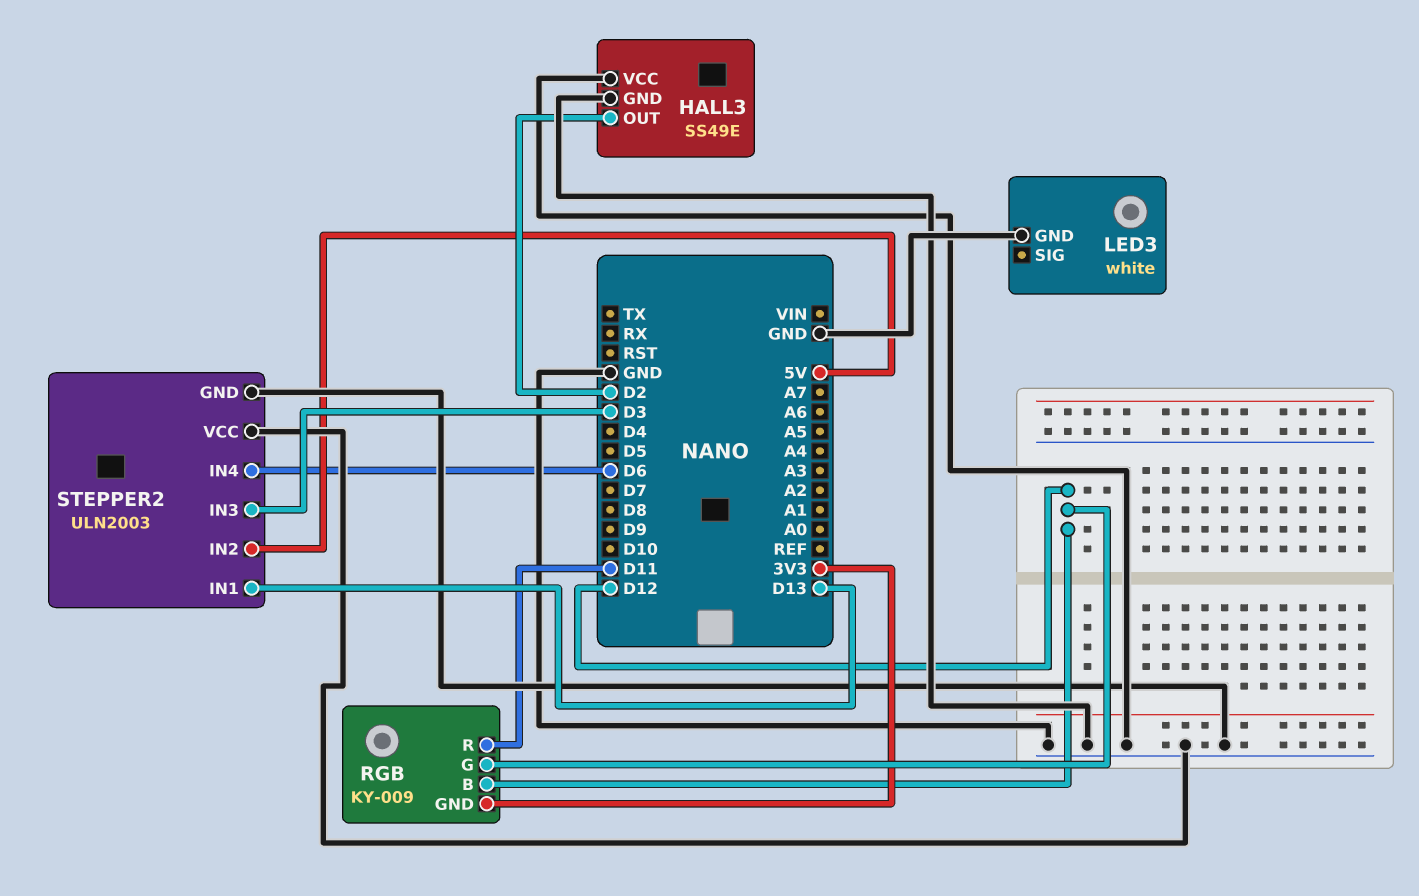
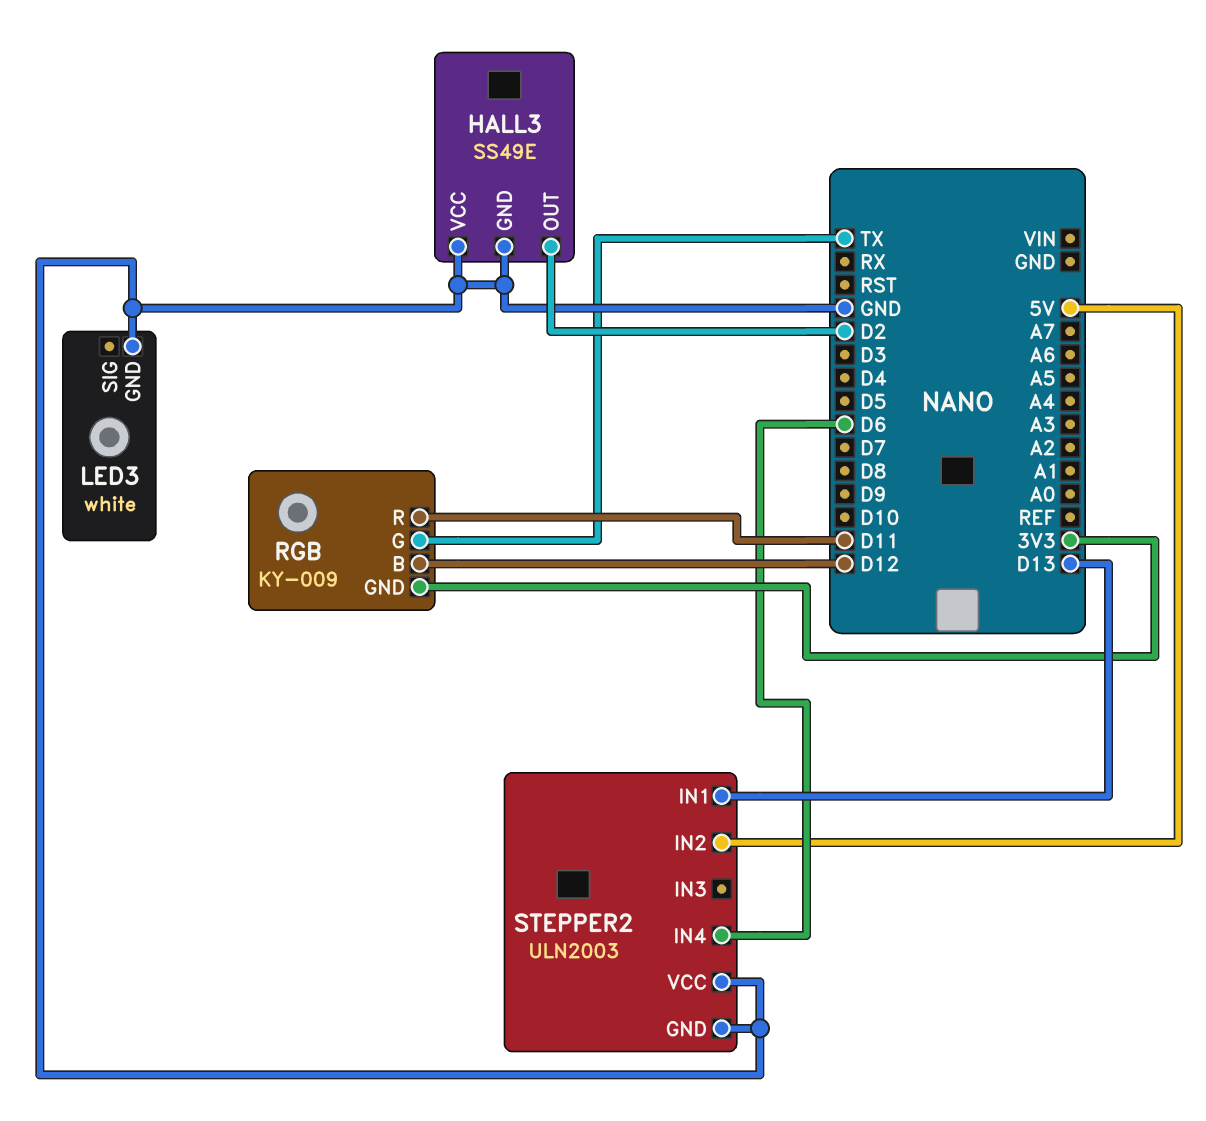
RGB pin G: D12 -> TX
STEPPER2 pin IN3: D3 -> none

